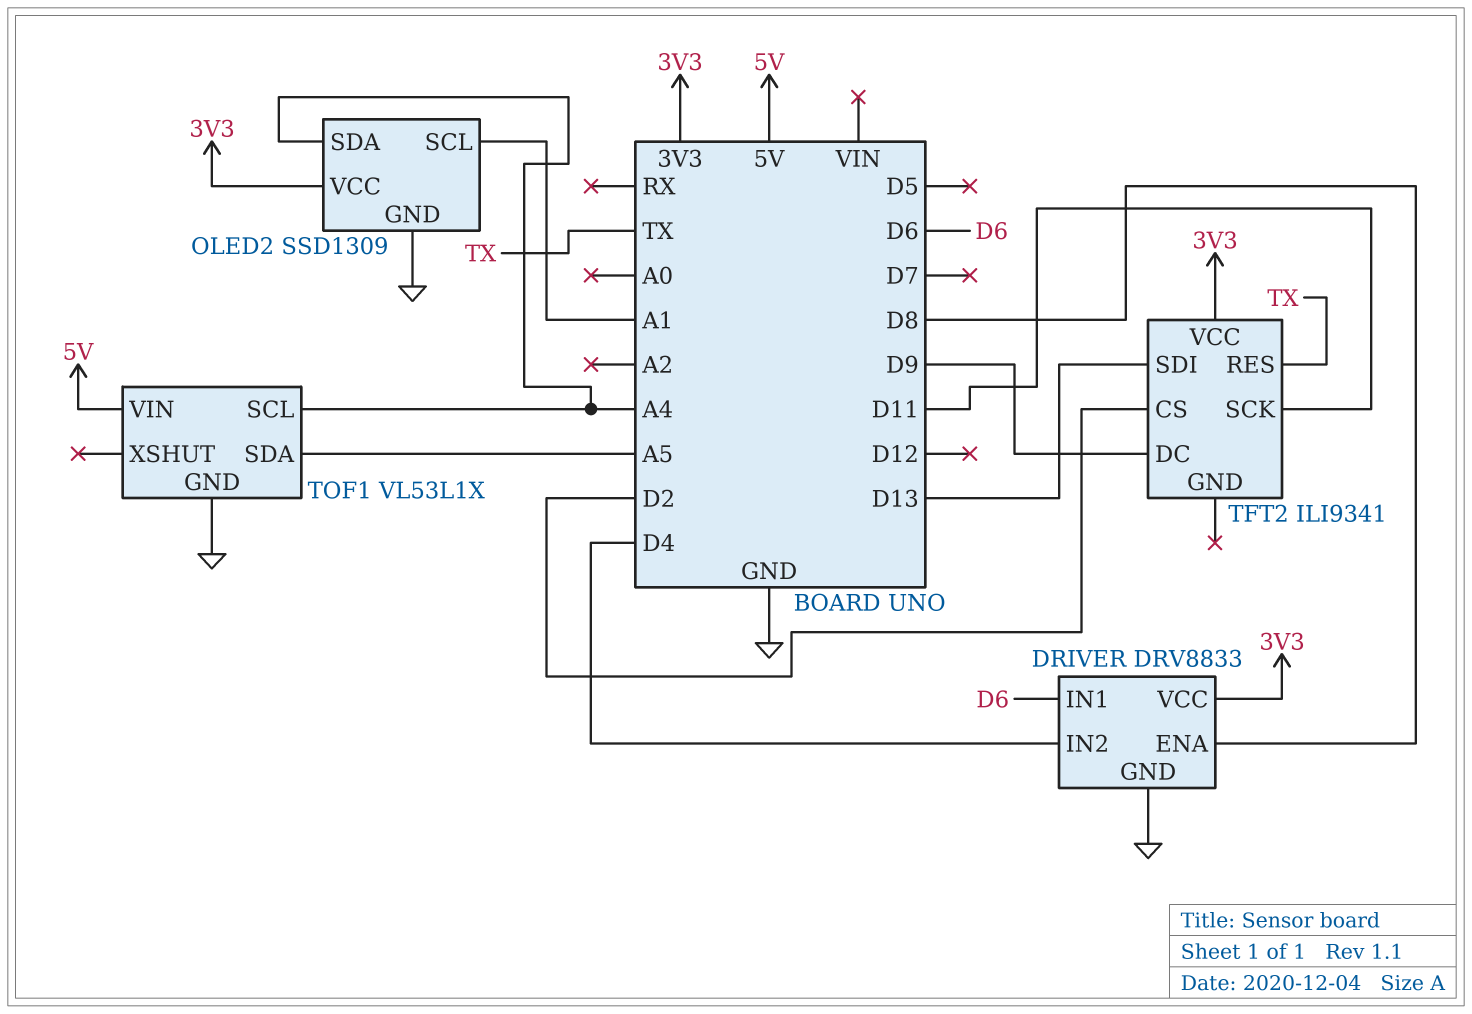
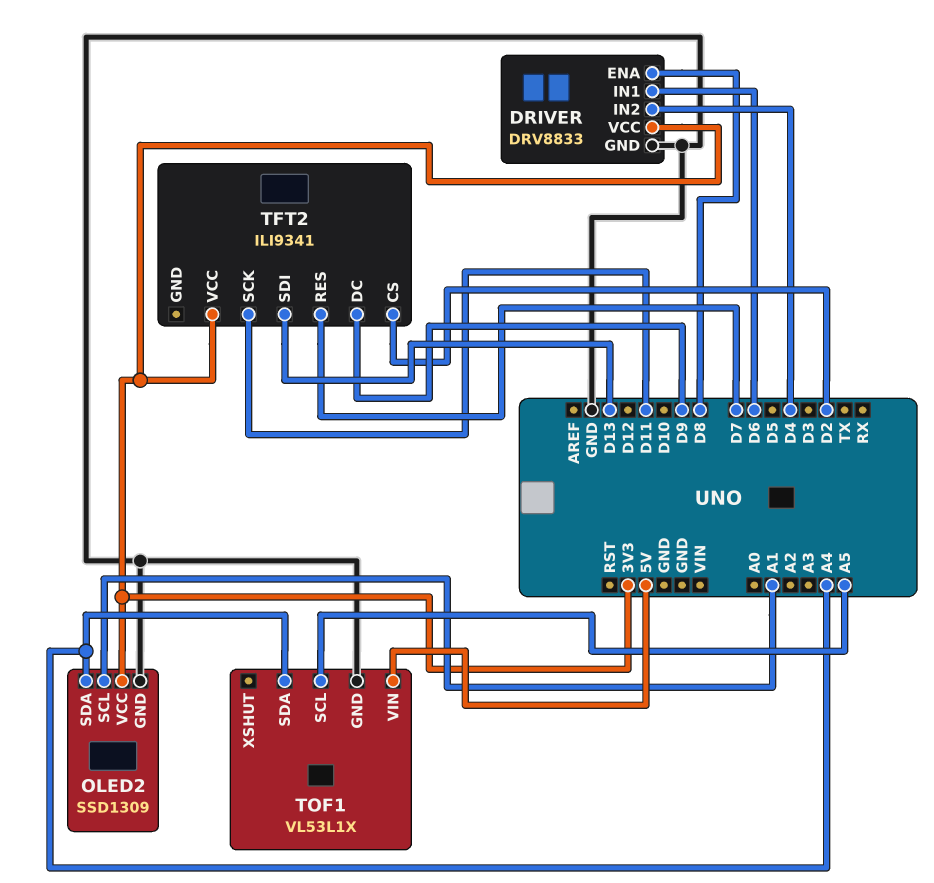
TFT2 pin RES: TX -> D7
TOF1 pin SCL: A4 -> A5
TOF1 pin SDA: A5 -> A4

